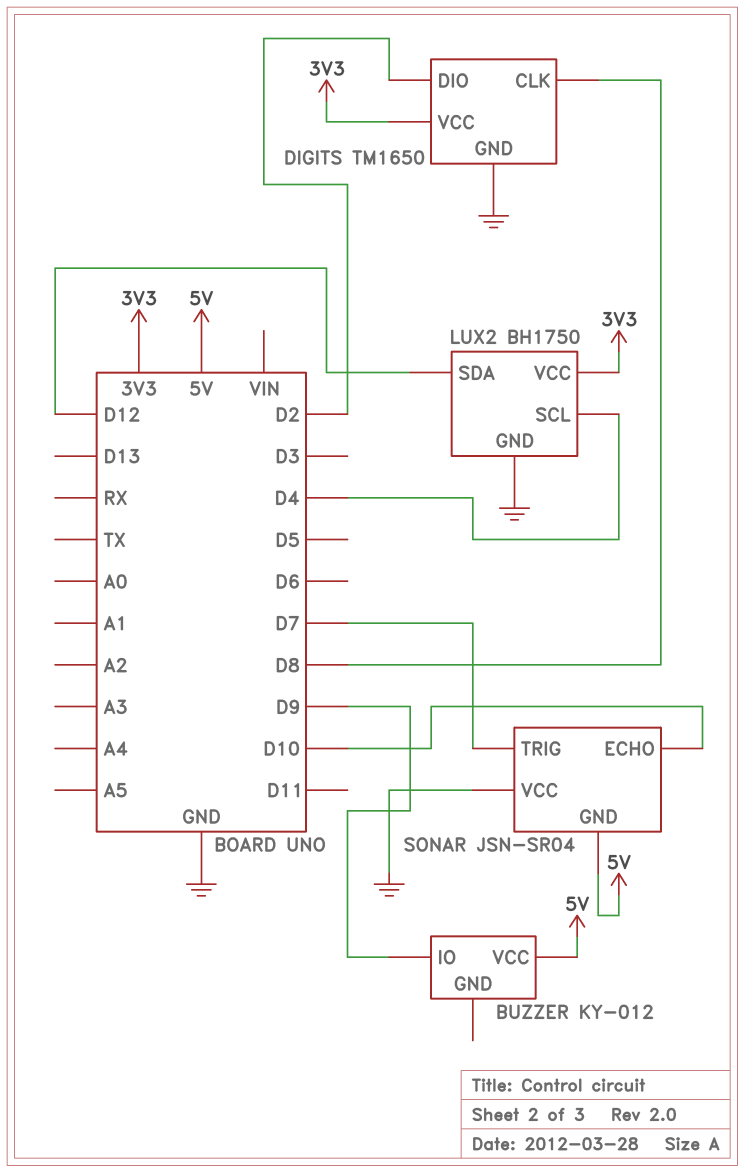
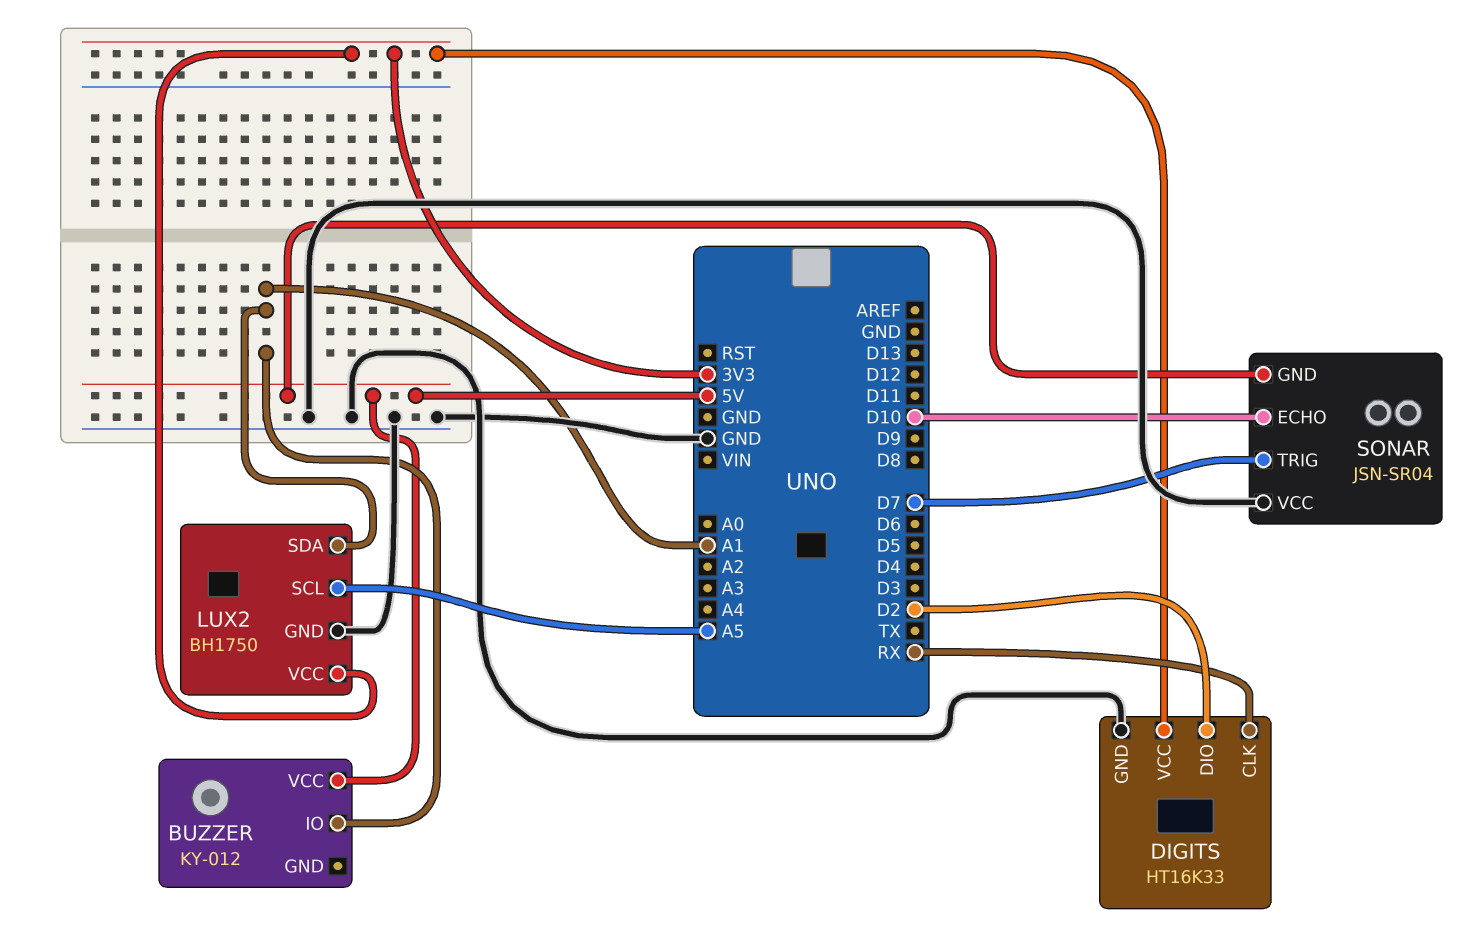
BUZZER pin IO: D9 -> A1
DIGITS: TM1650 -> HT16K33
DIGITS pin CLK: D8 -> RX
LUX2 pin SCL: D4 -> A5
LUX2 pin SDA: D12 -> A1

